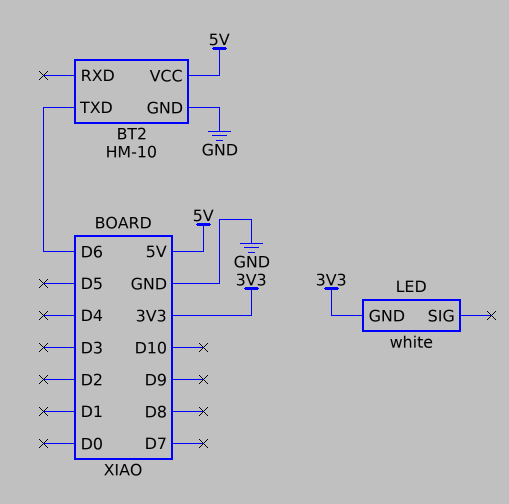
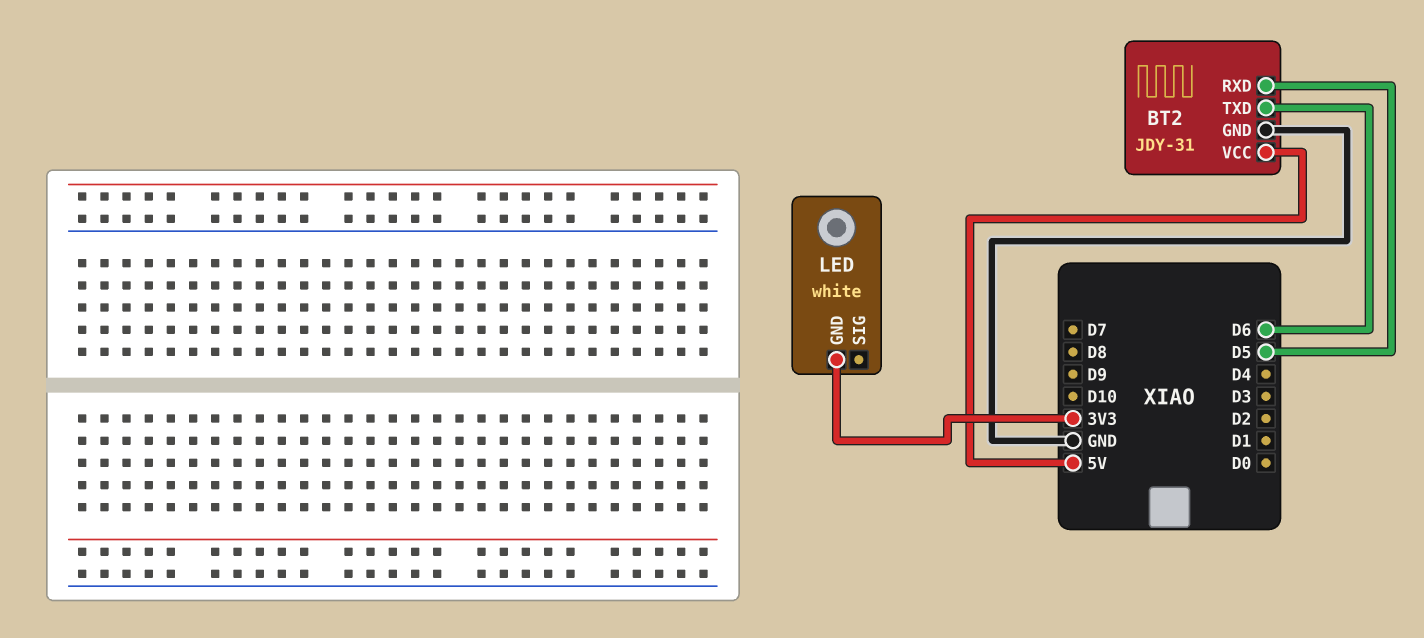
BT2: HM-10 -> JDY-31
BT2 pin RXD: none -> D5

